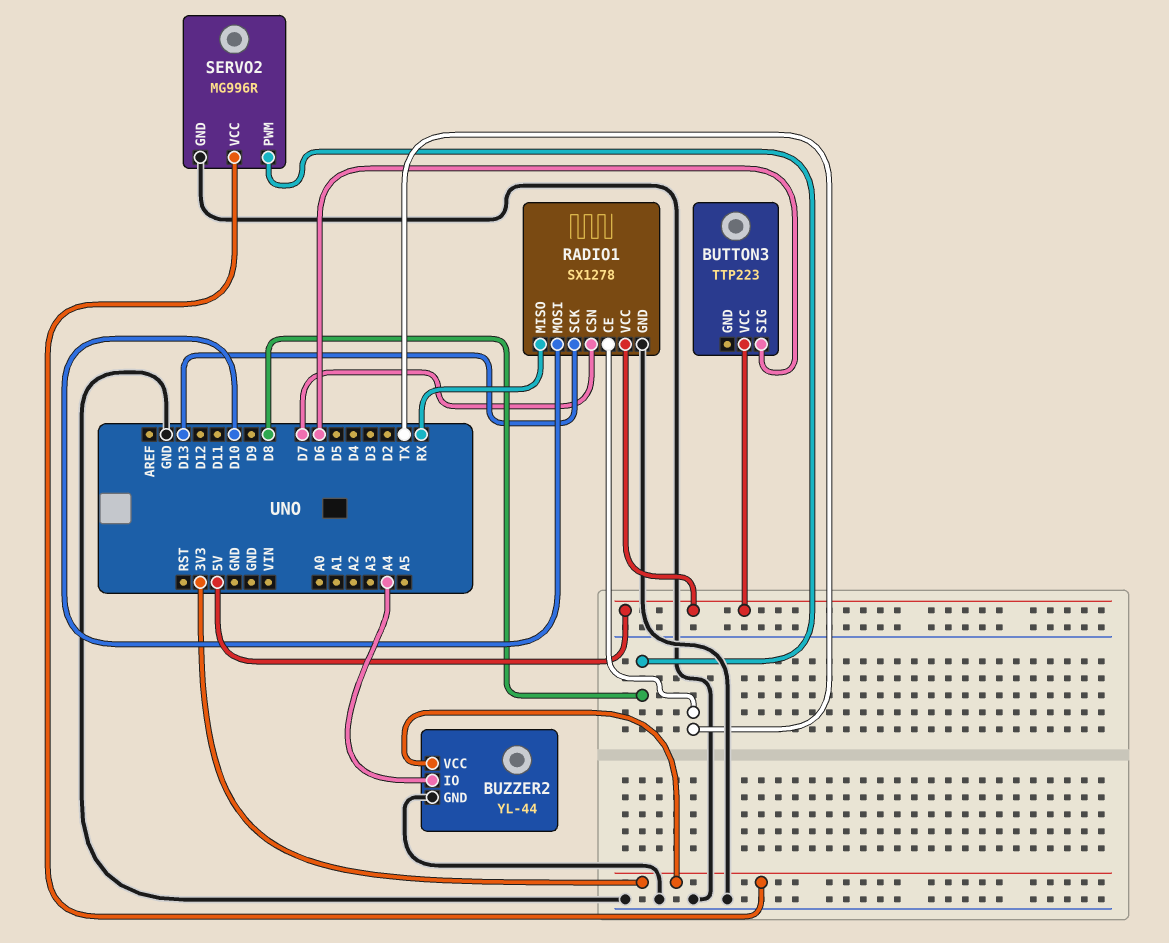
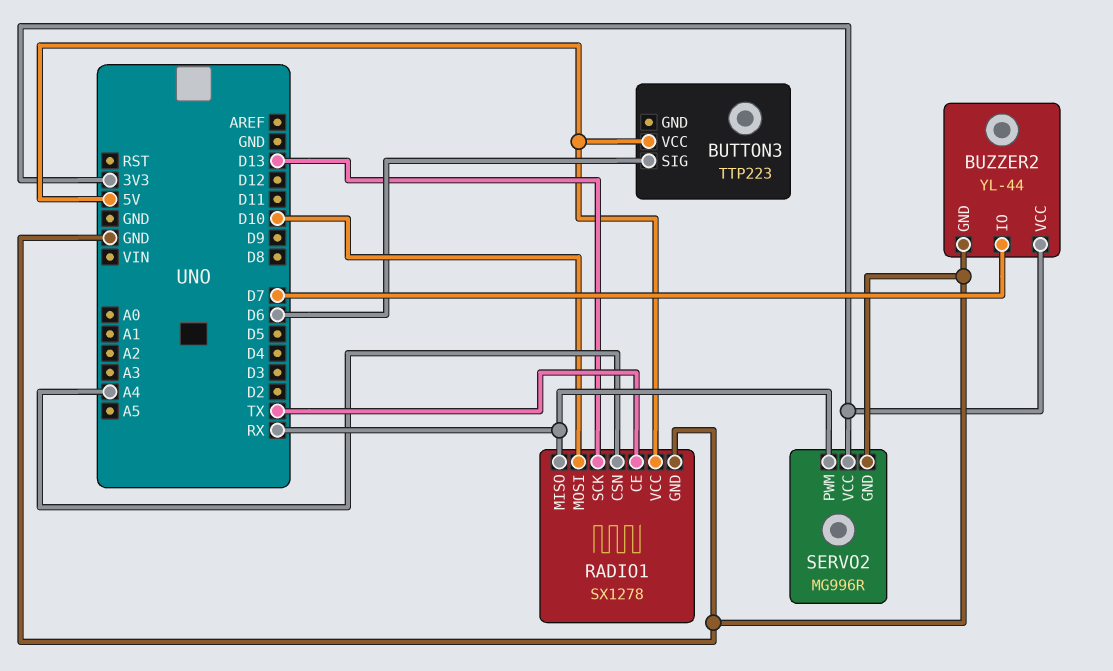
BUZZER2 pin IO: A4 -> D7
RADIO1 pin CSN: D7 -> A4
SERVO2 pin PWM: D8 -> RX

